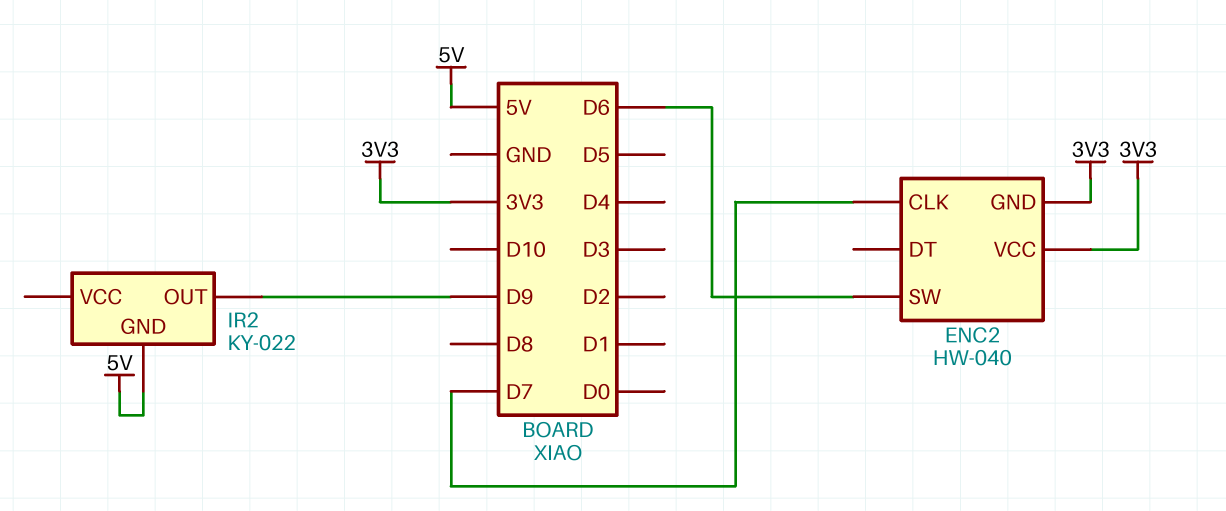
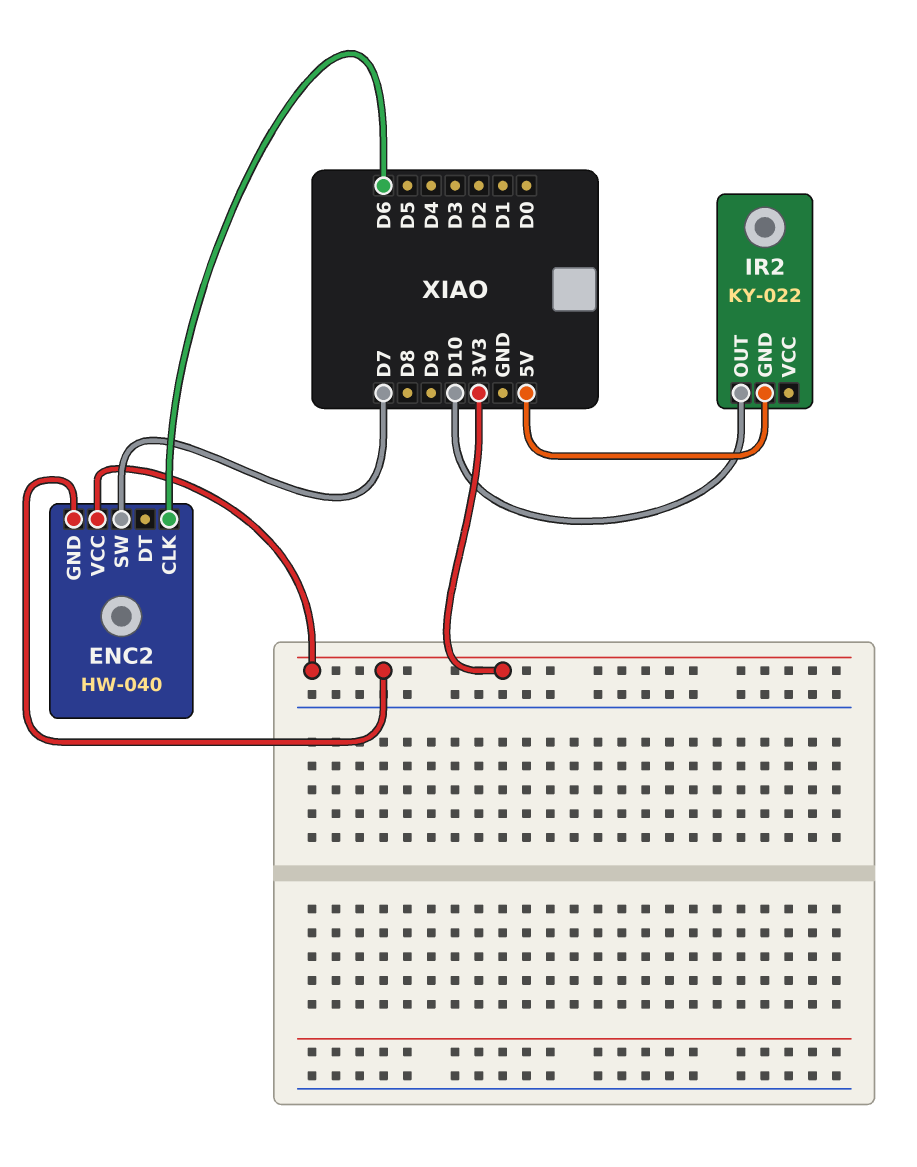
ENC2 pin CLK: D7 -> D6
ENC2 pin SW: D6 -> D7
IR2 pin OUT: D9 -> D10

